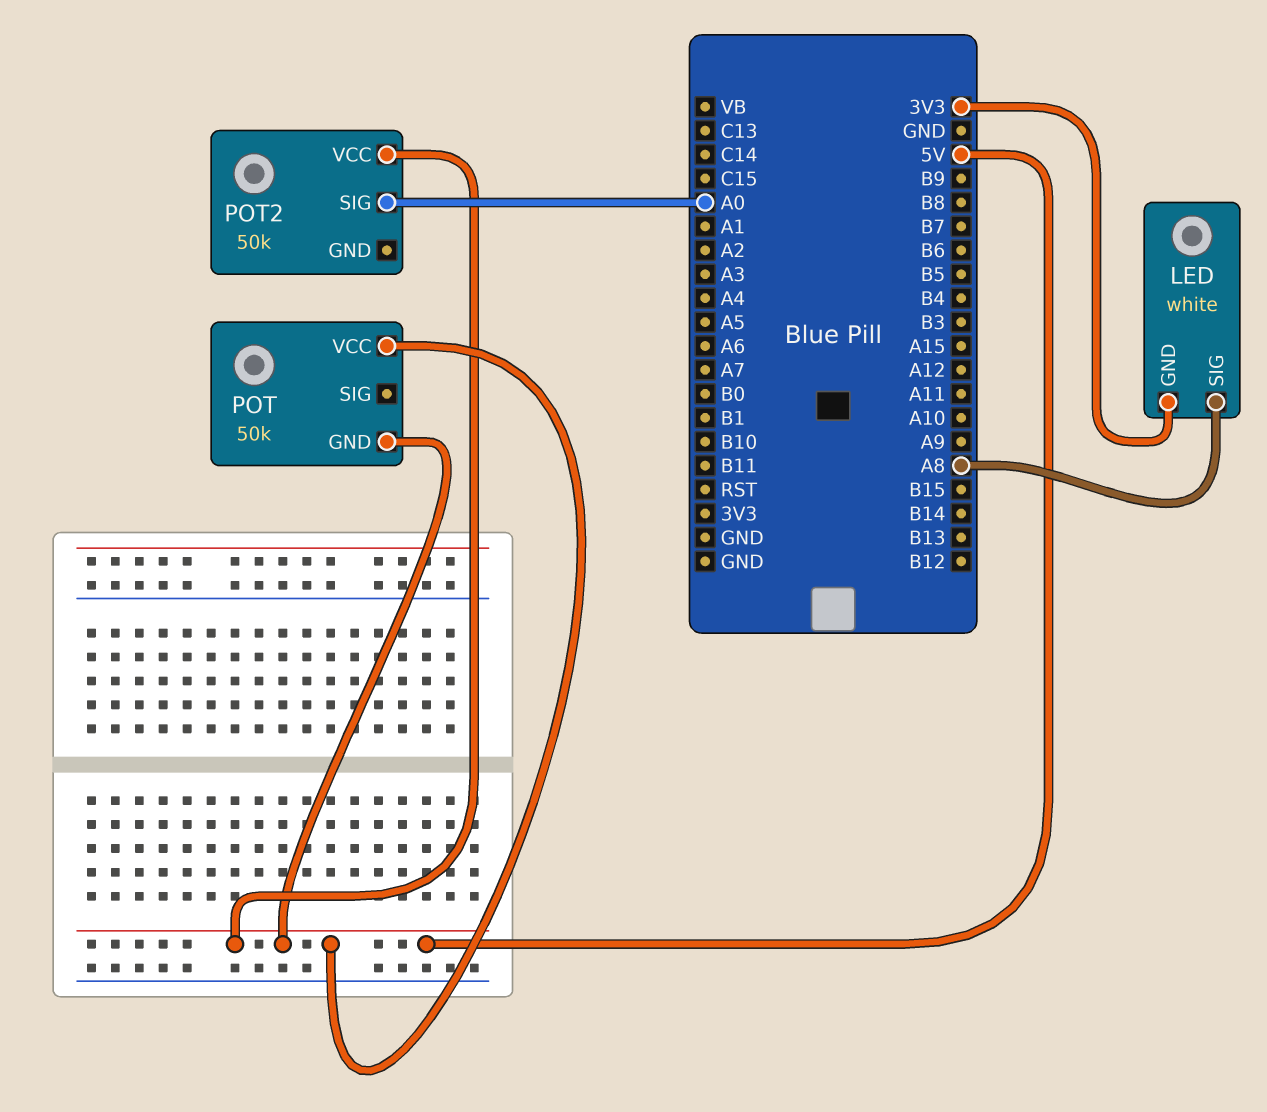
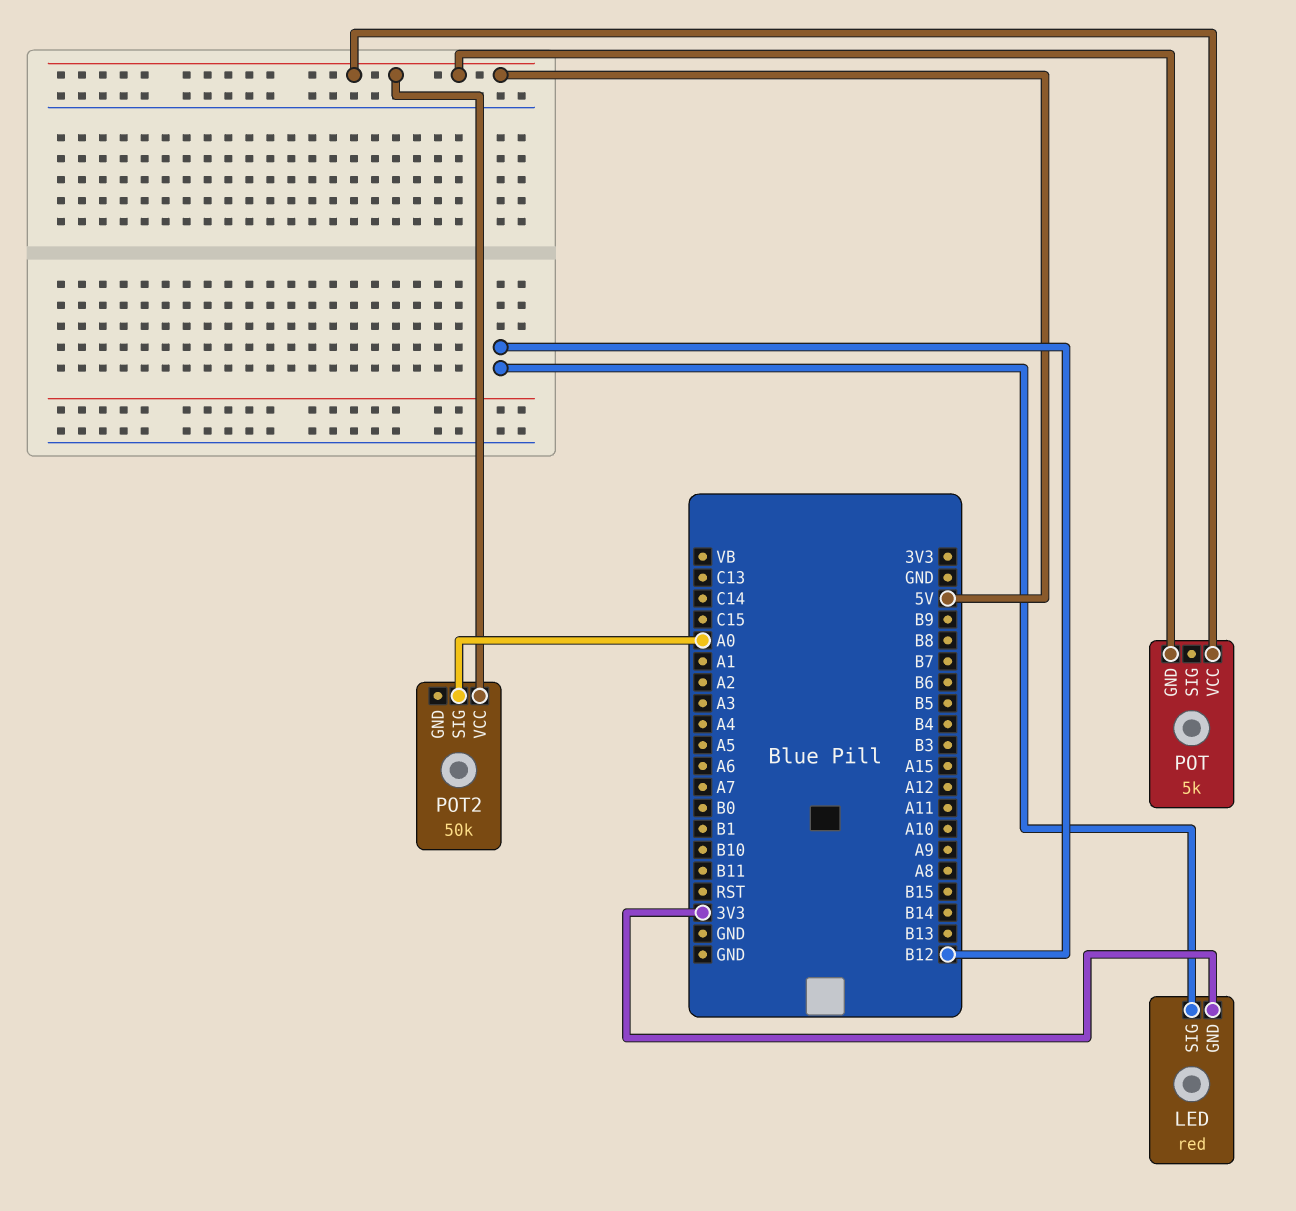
LED: white -> red
LED pin SIG: A8 -> B12
POT: 50k -> 5k

